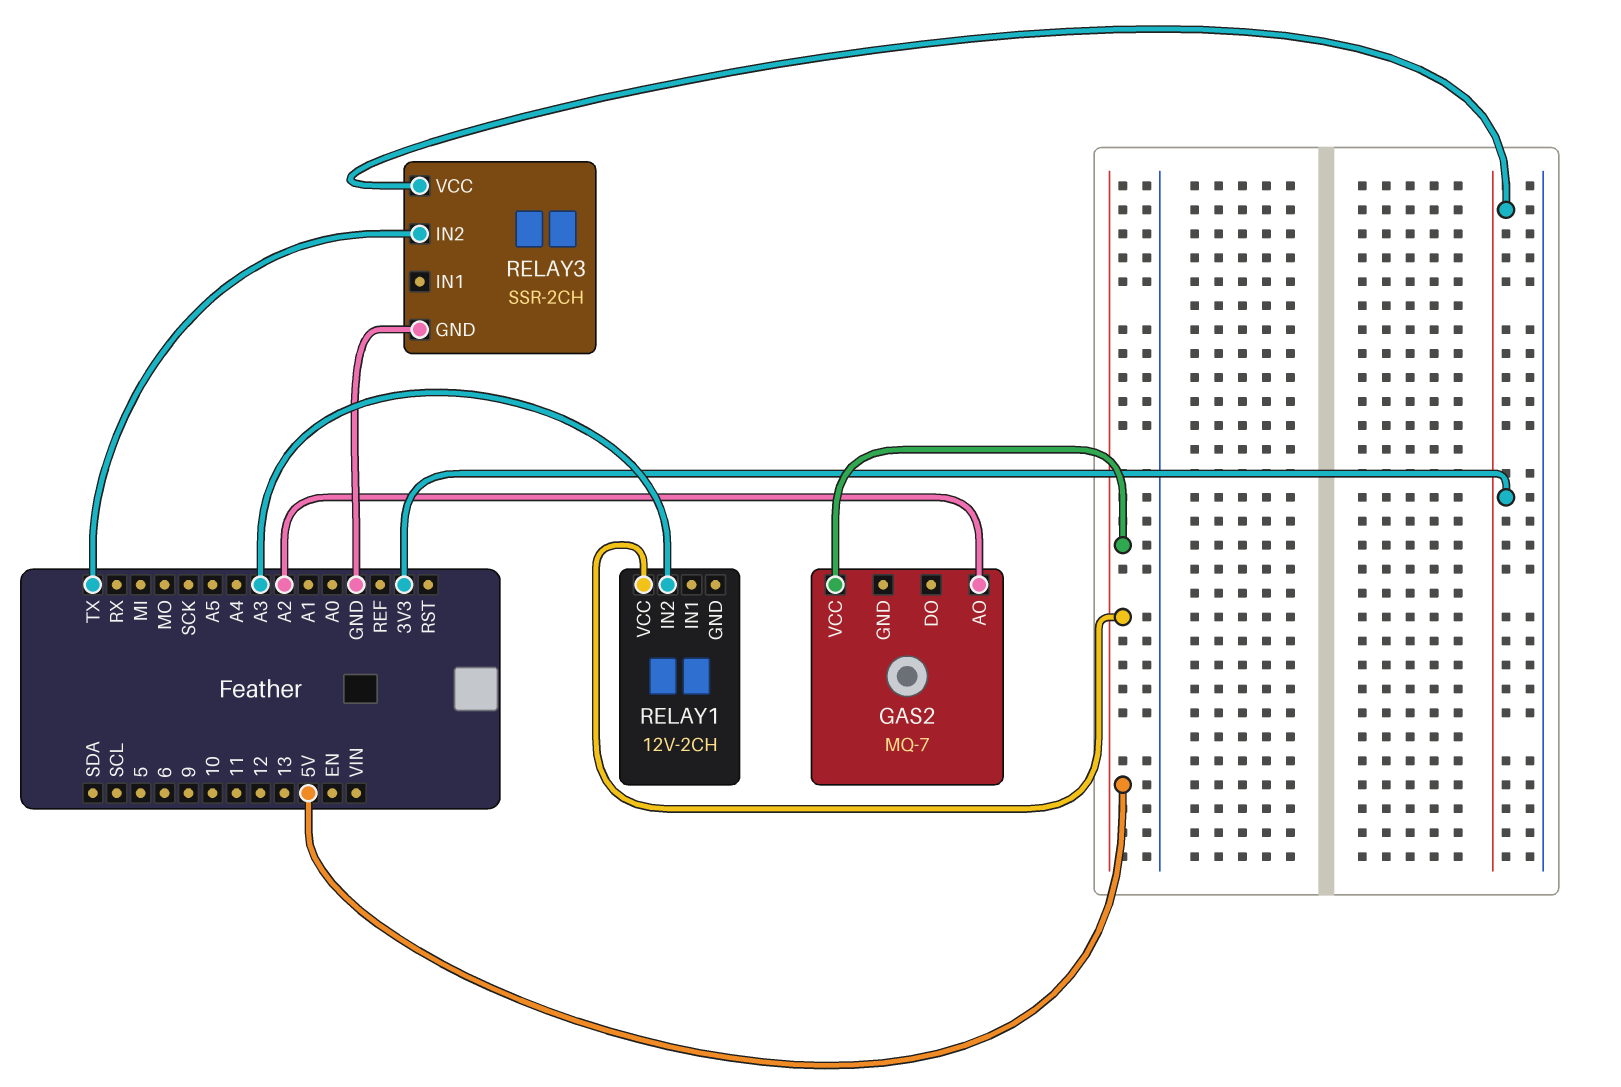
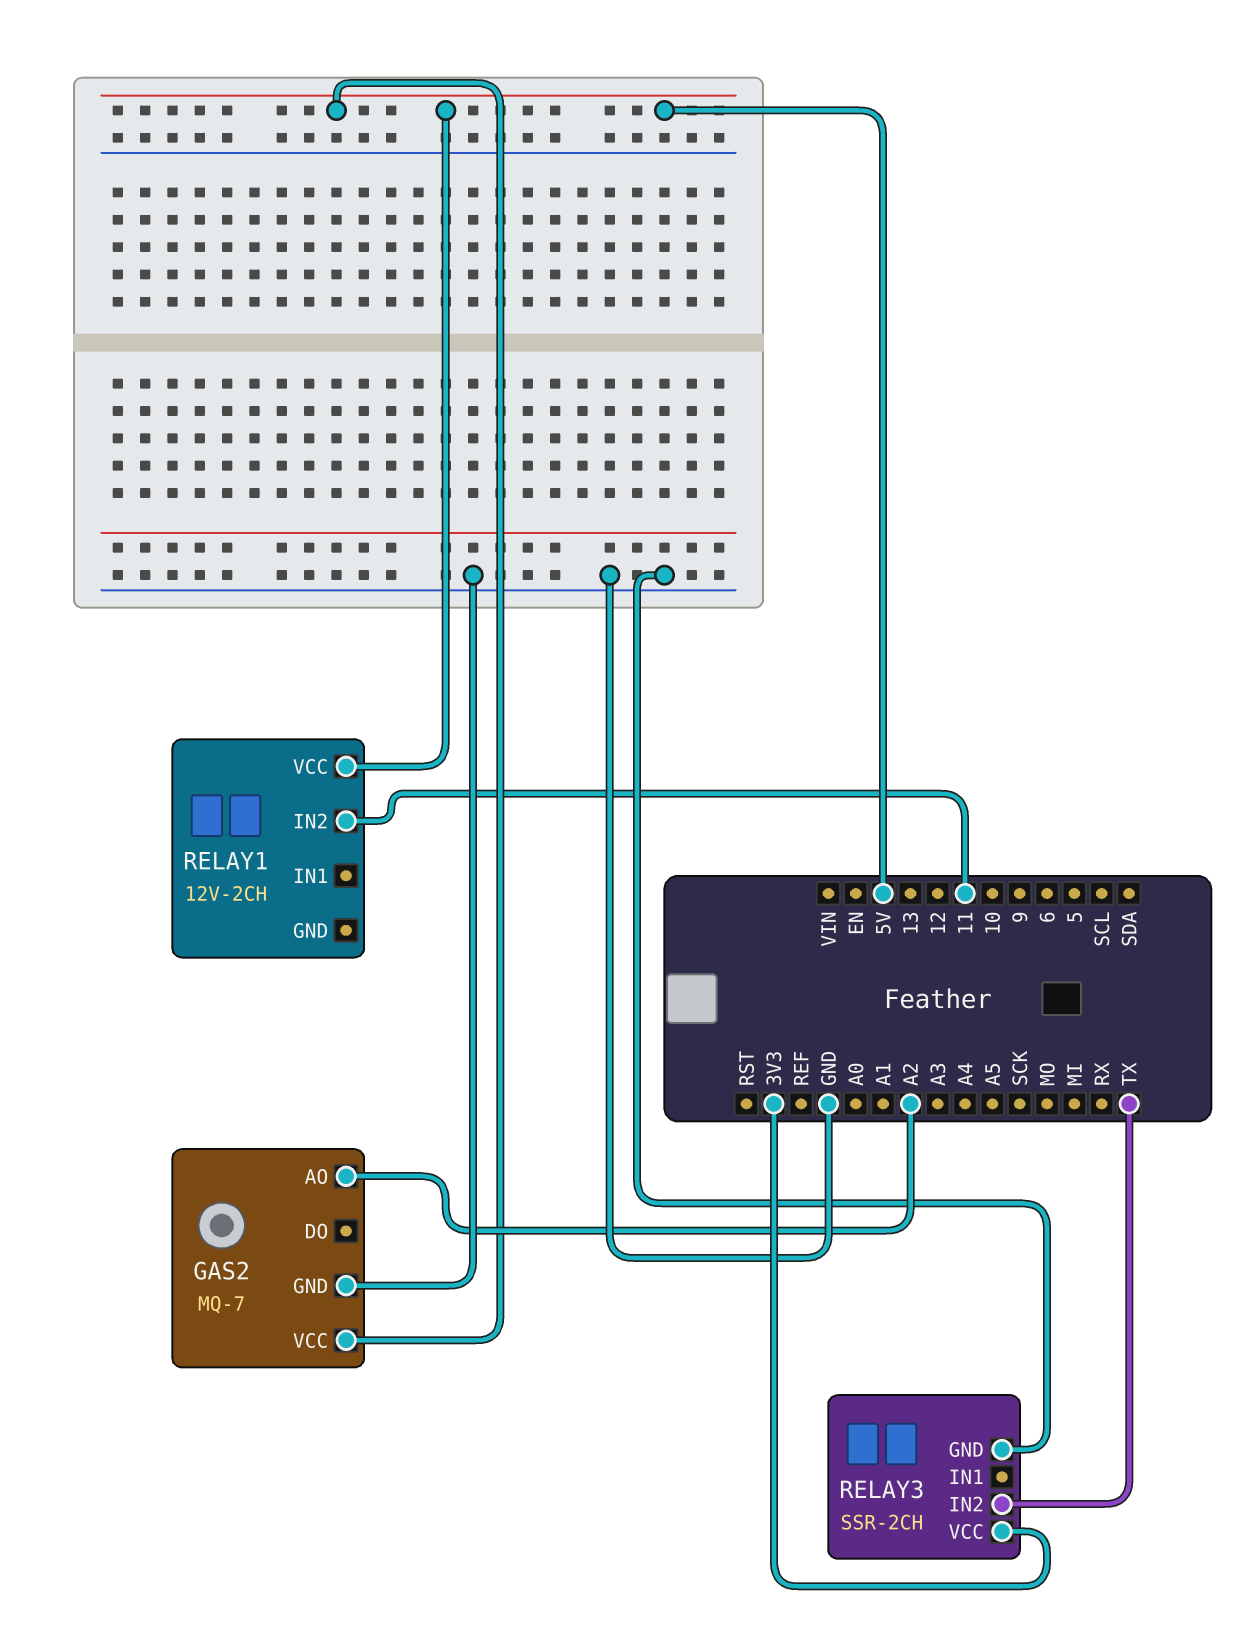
GAS2 pin GND: none -> GND
RELAY1 pin IN2: A3 -> 11

